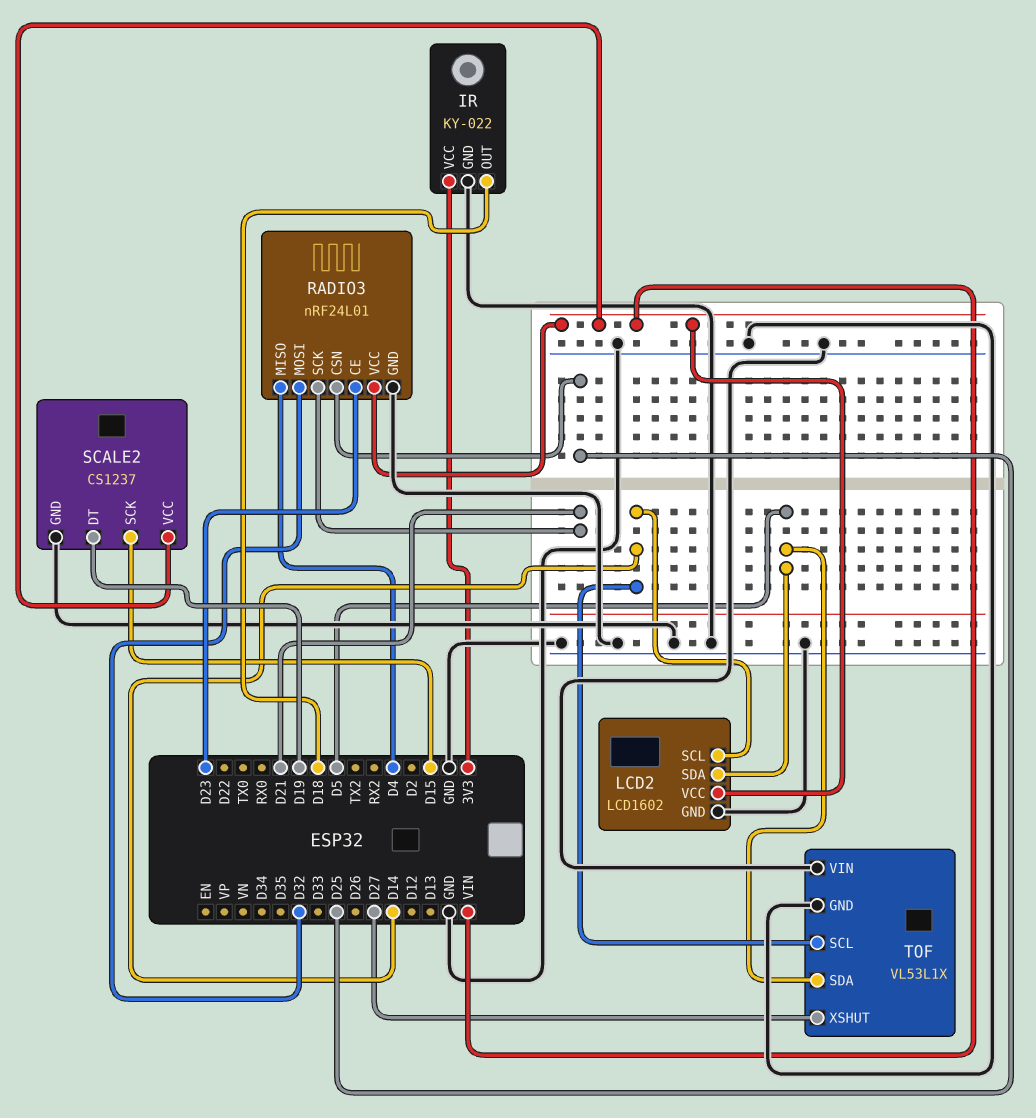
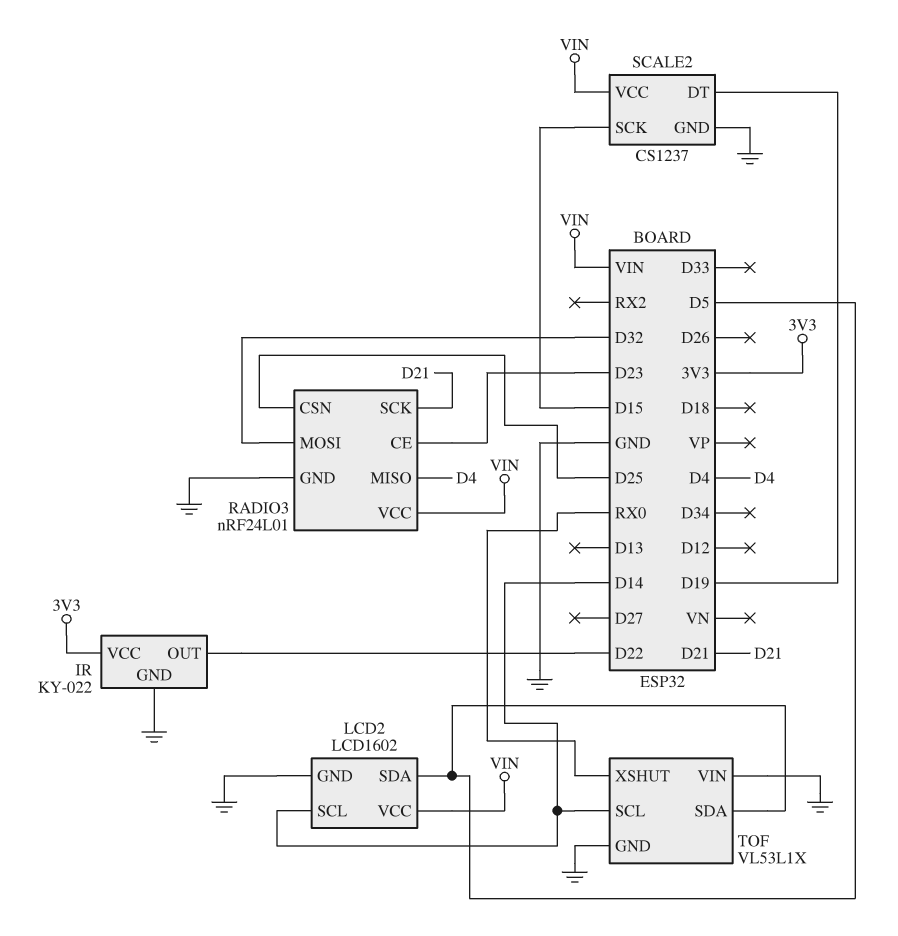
IR pin OUT: D18 -> D22
TOF pin XSHUT: D27 -> RX0

